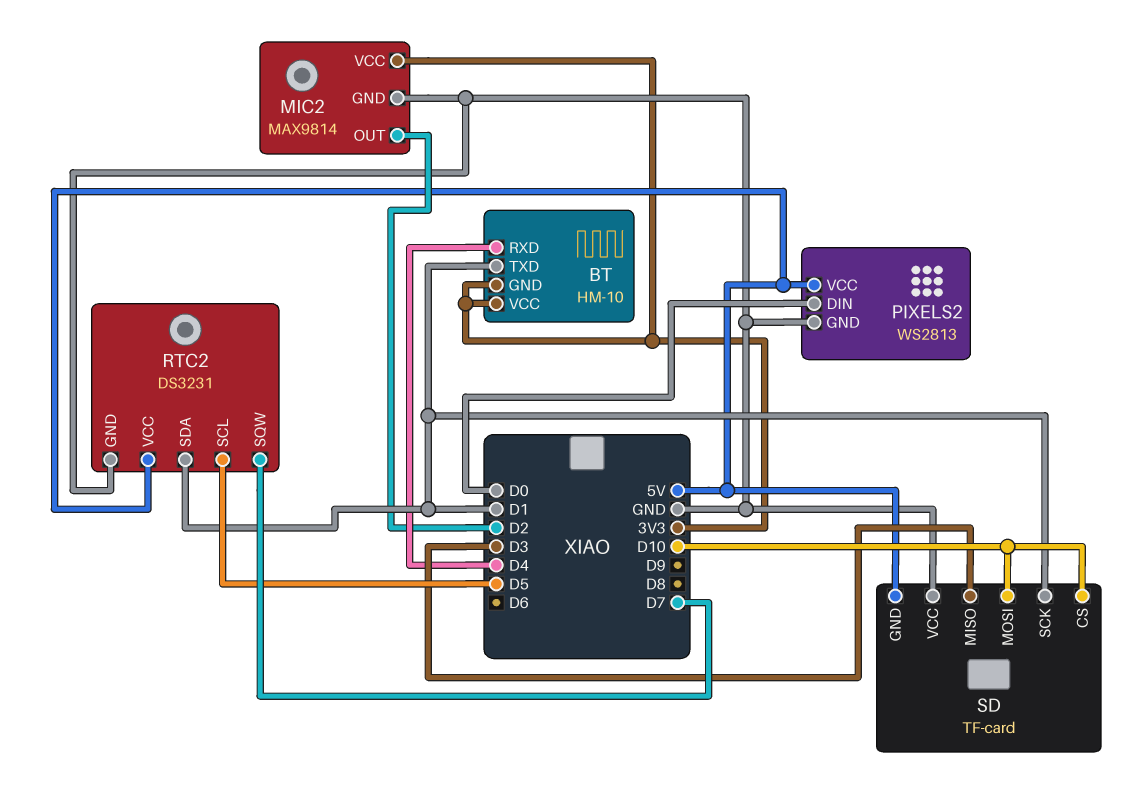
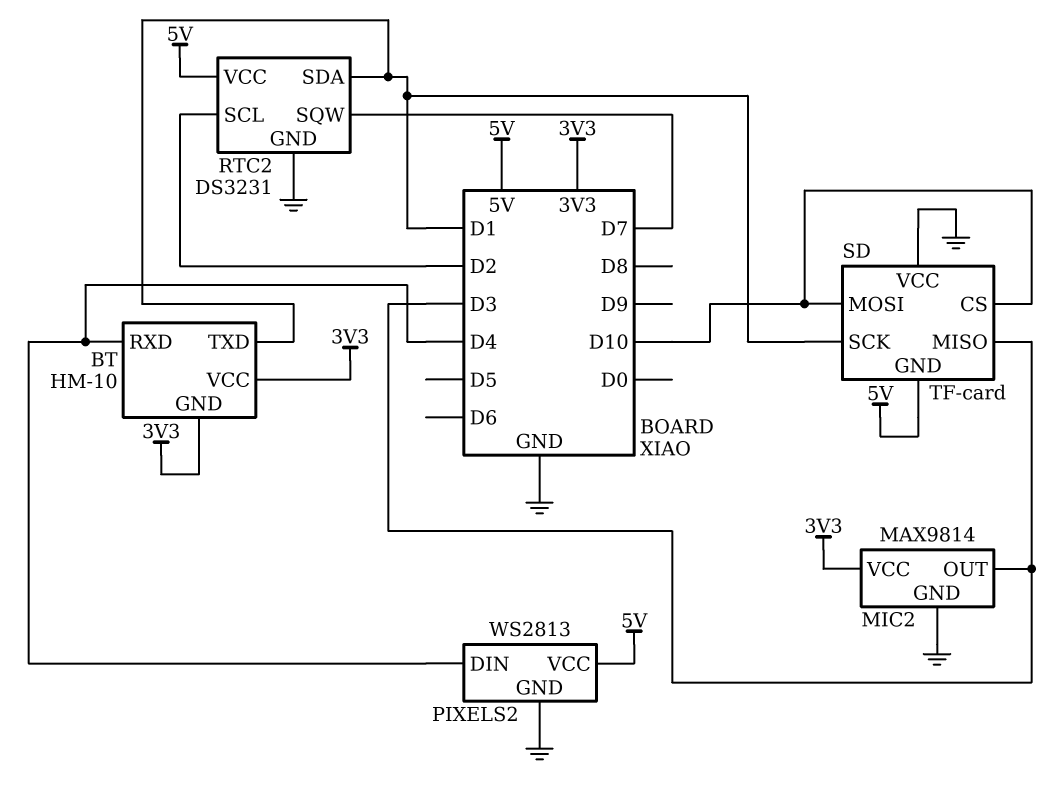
MIC2 pin OUT: D2 -> D3
PIXELS2 pin DIN: D0 -> D4
RTC2 pin SCL: D5 -> D2

